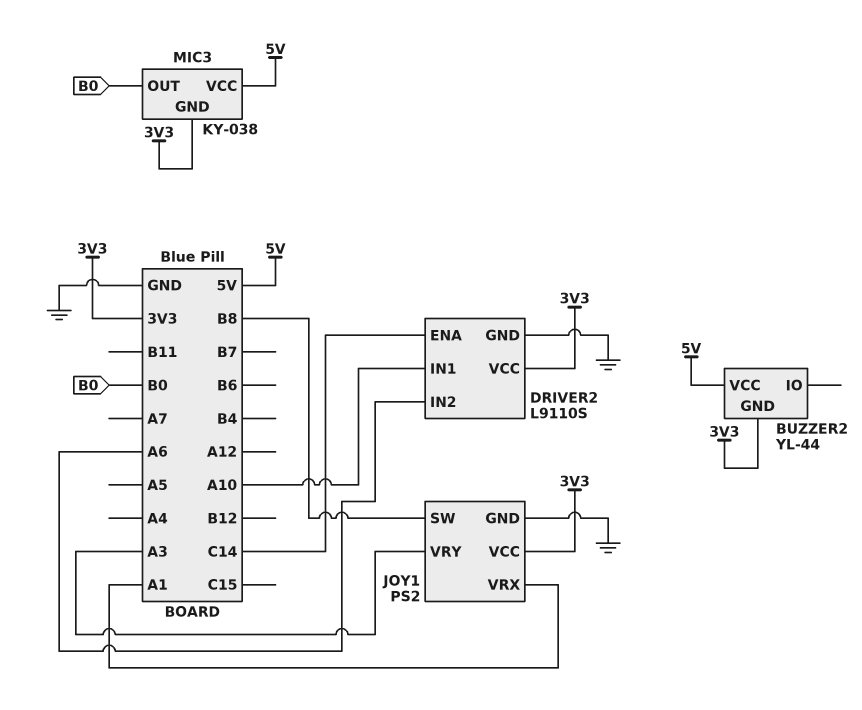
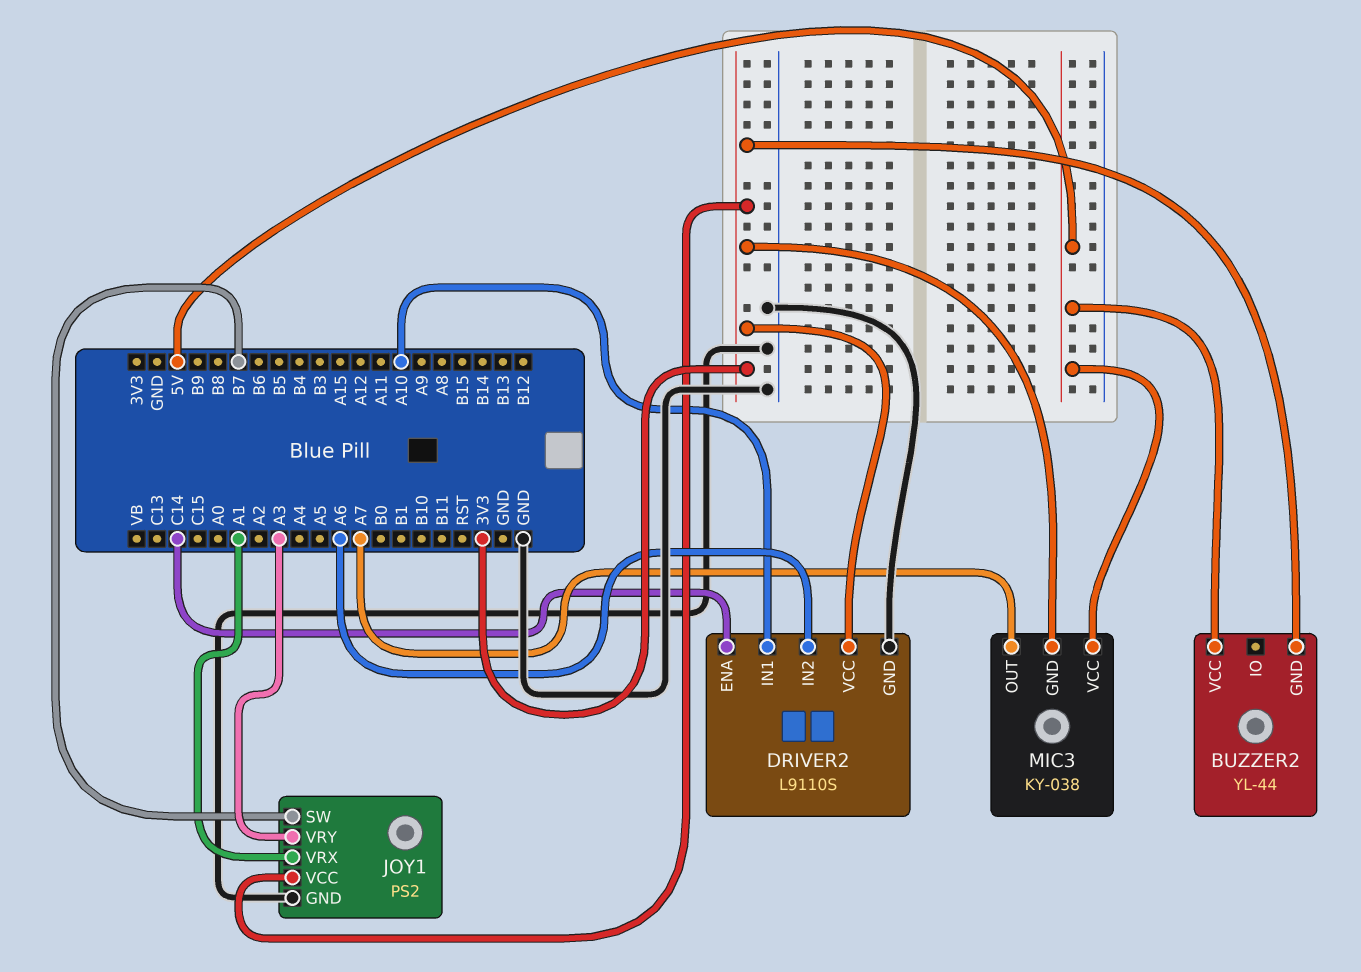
JOY1 pin SW: B8 -> B7
MIC3 pin OUT: B0 -> A7

